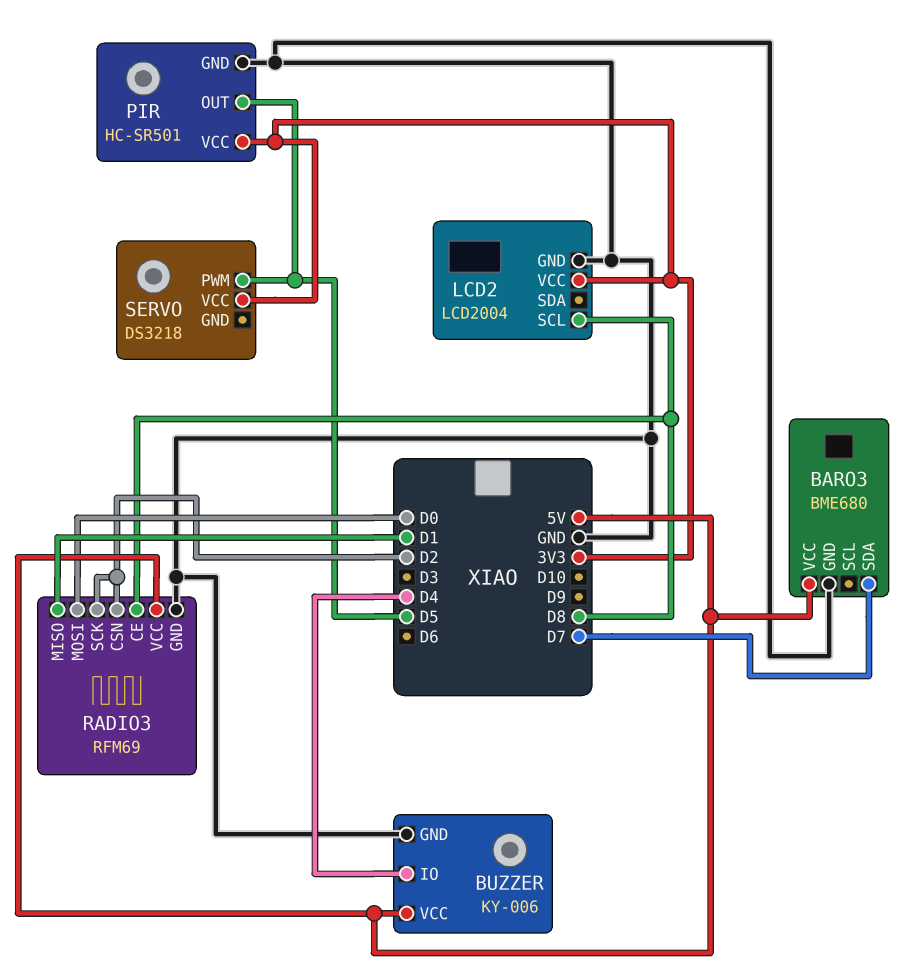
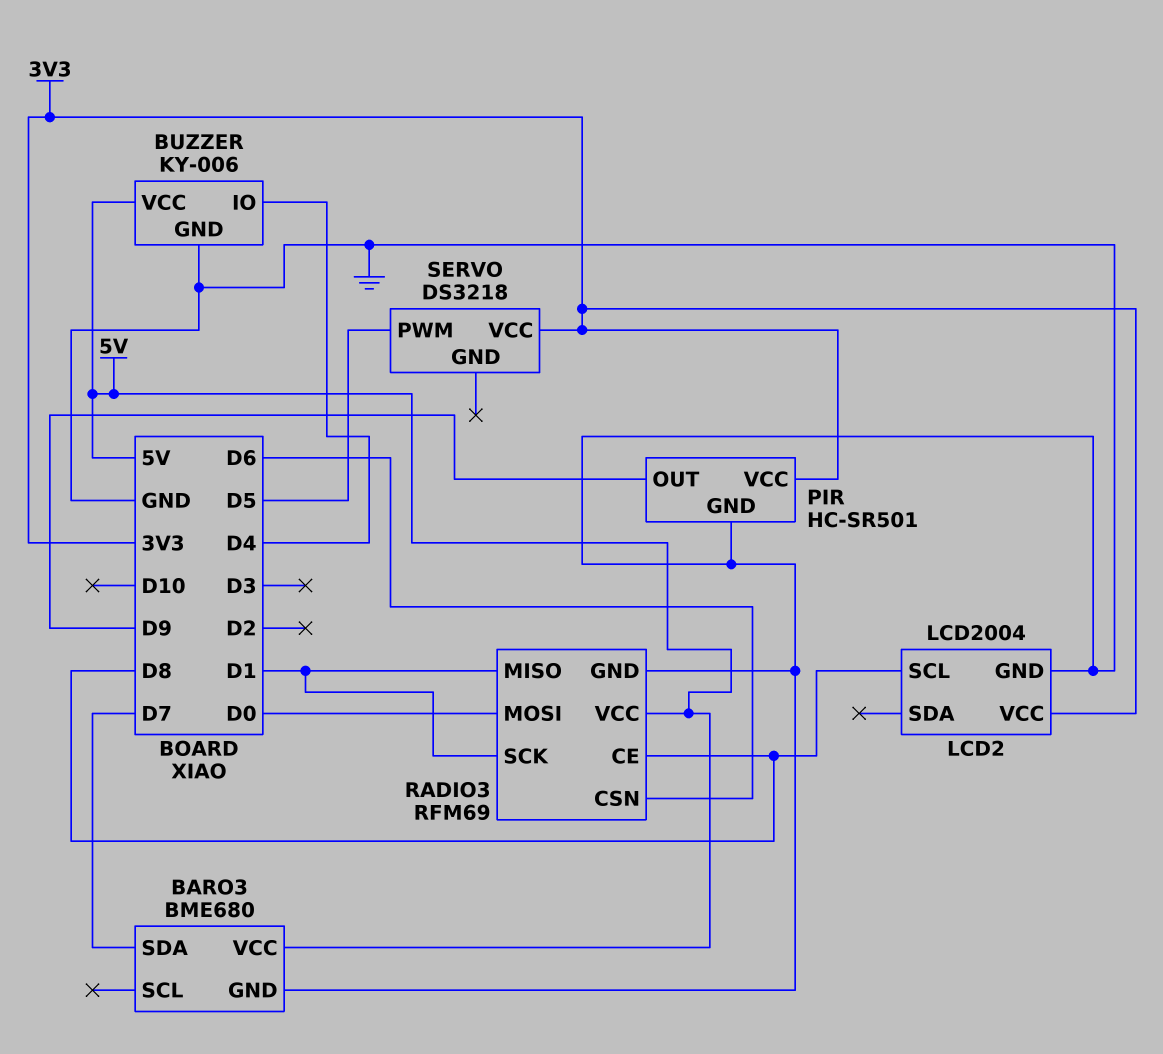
PIR pin OUT: D5 -> D9
RADIO3 pin CSN: D2 -> D6
RADIO3 pin SCK: D2 -> D1

